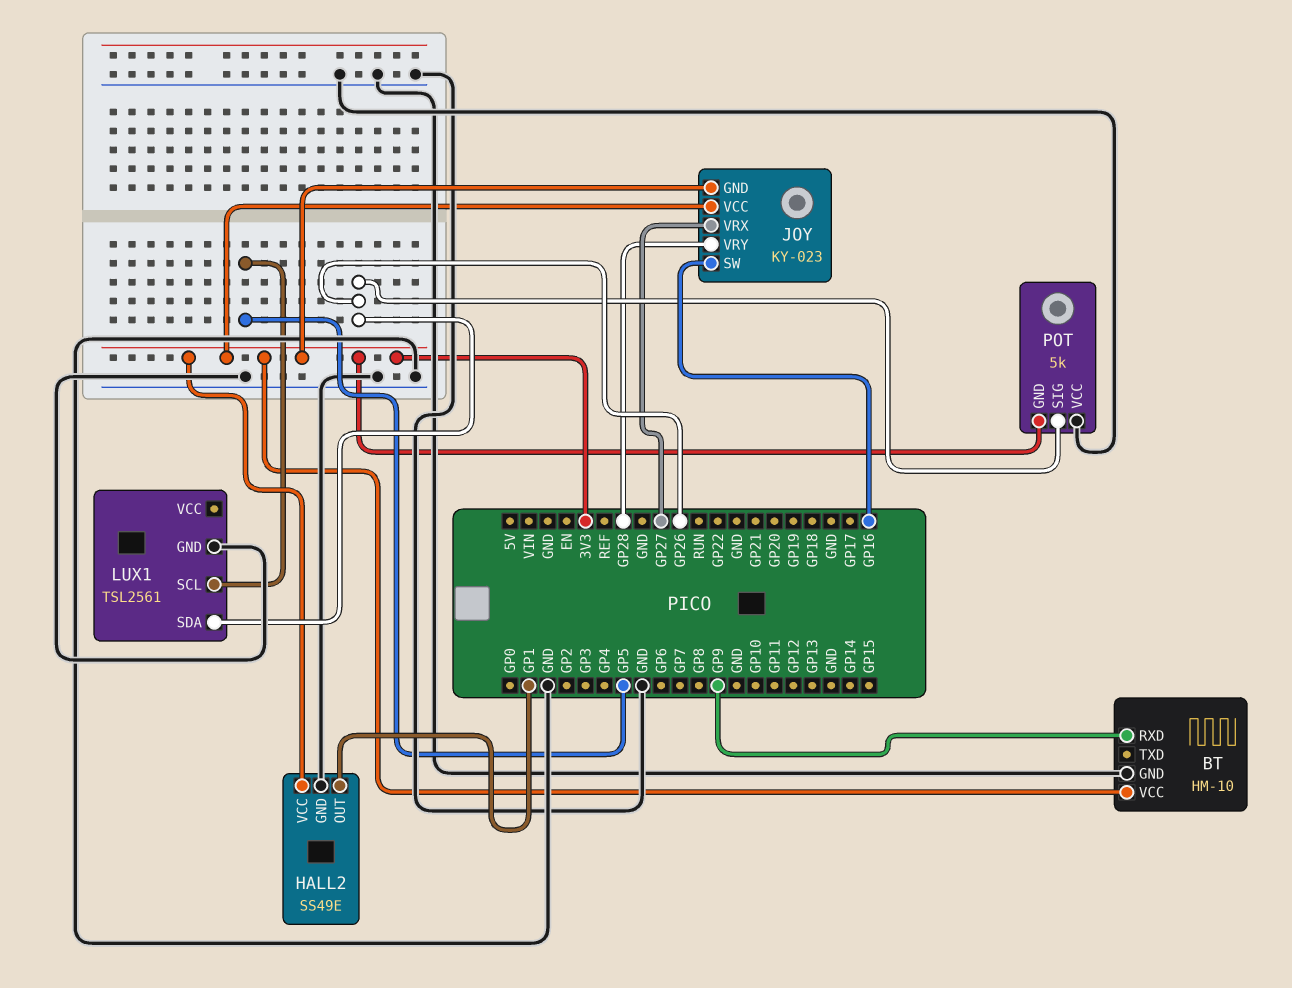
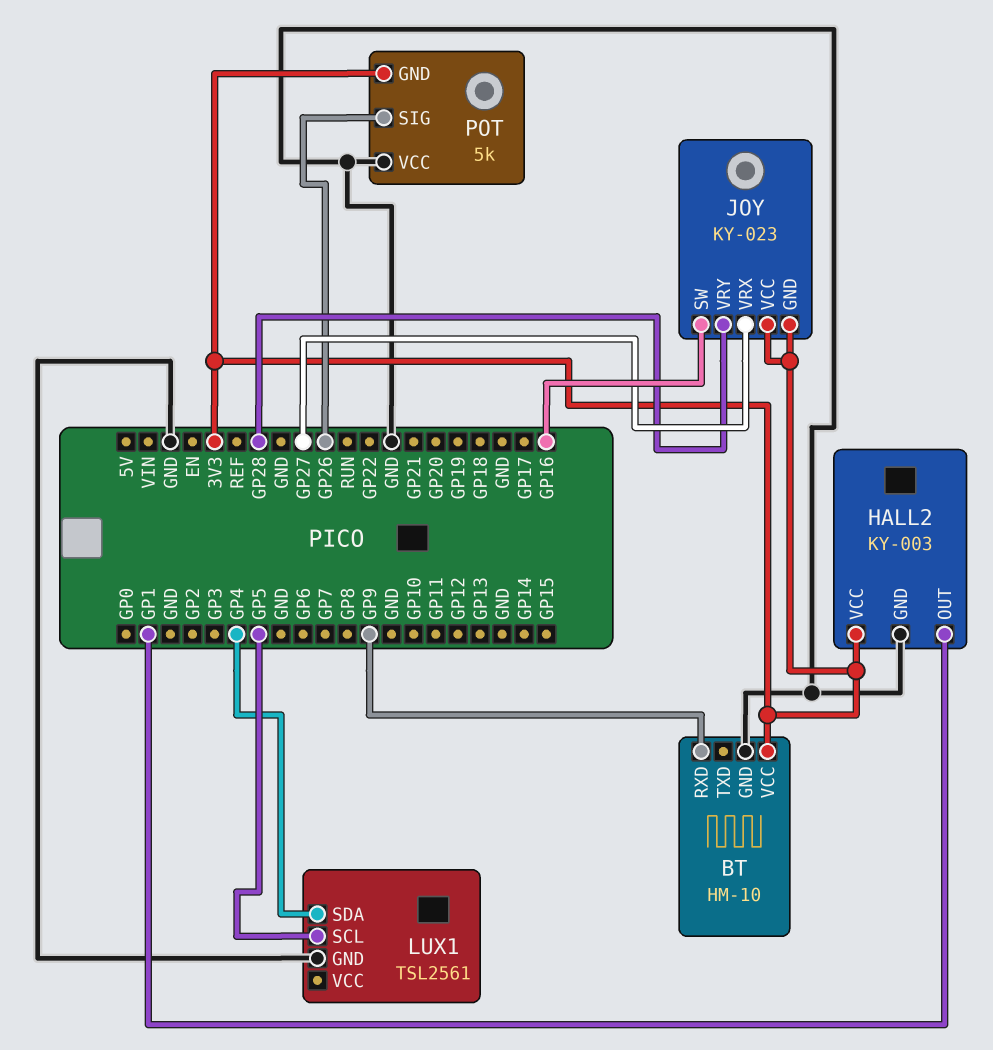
HALL2: SS49E -> KY-003
LUX1 pin SDA: GP26 -> GP4

